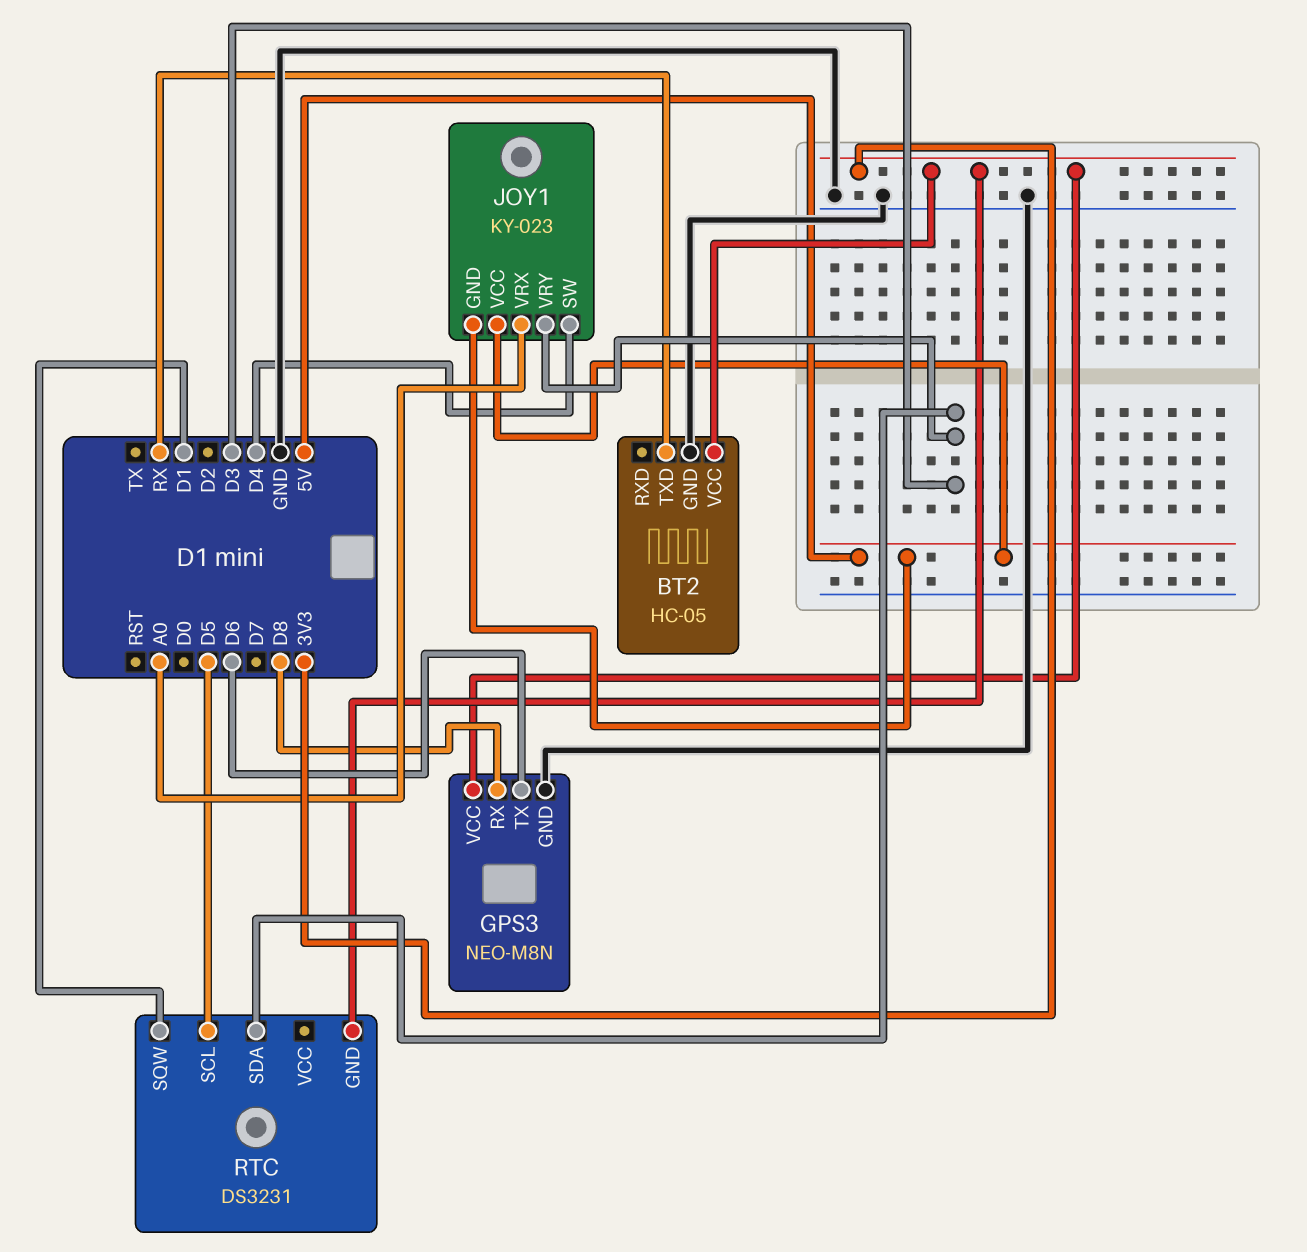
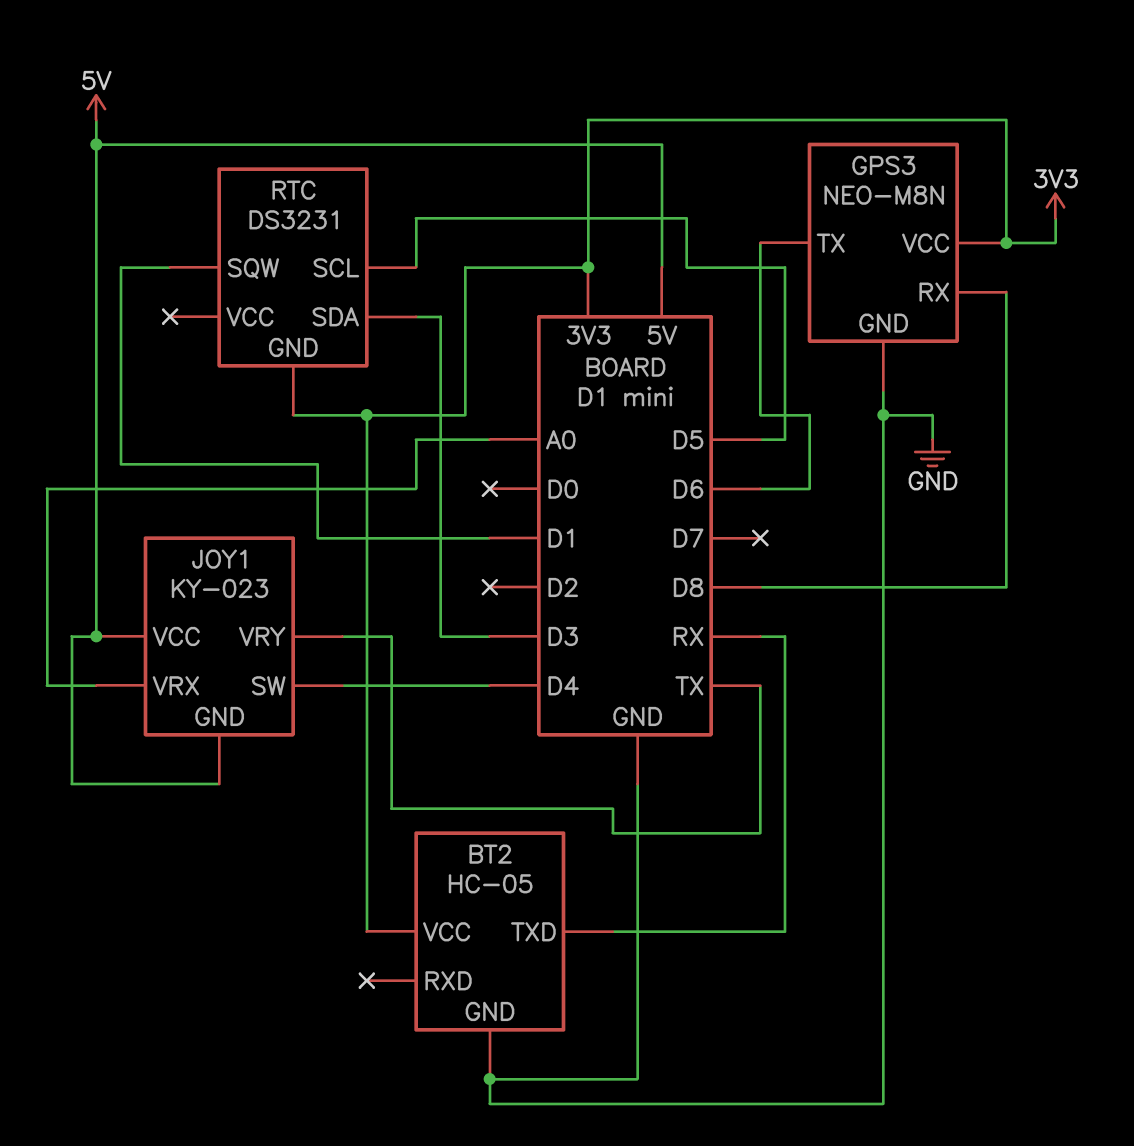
JOY1 pin VRY: D3 -> TX

